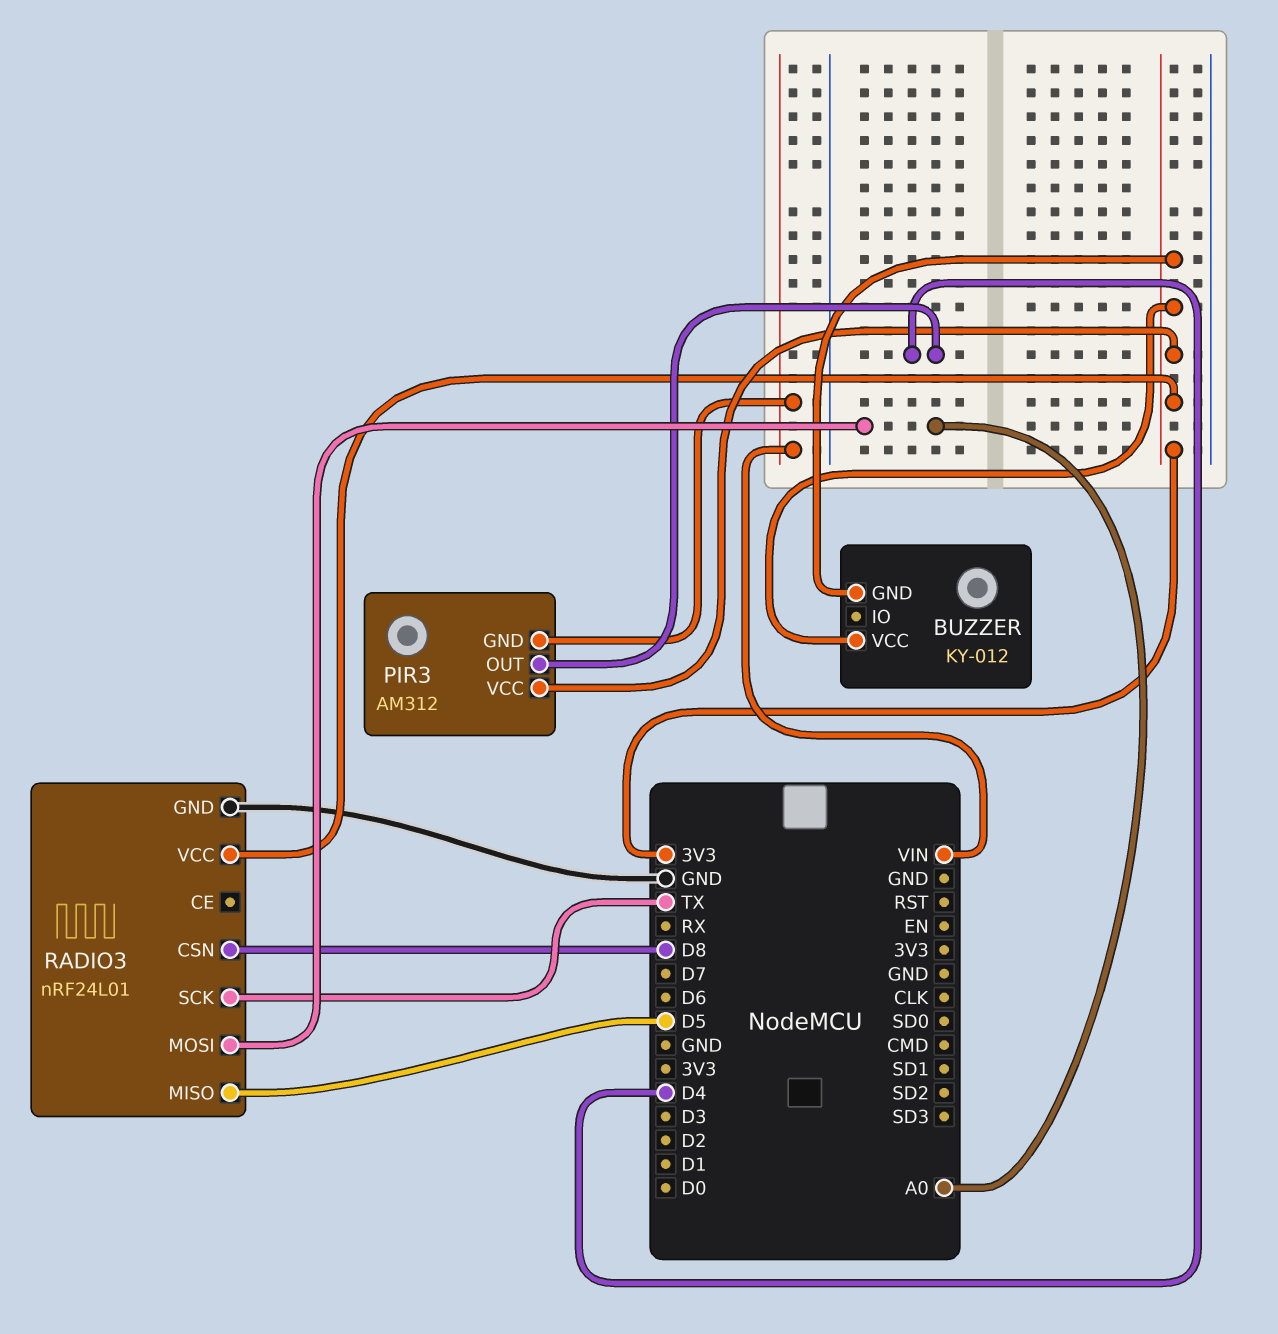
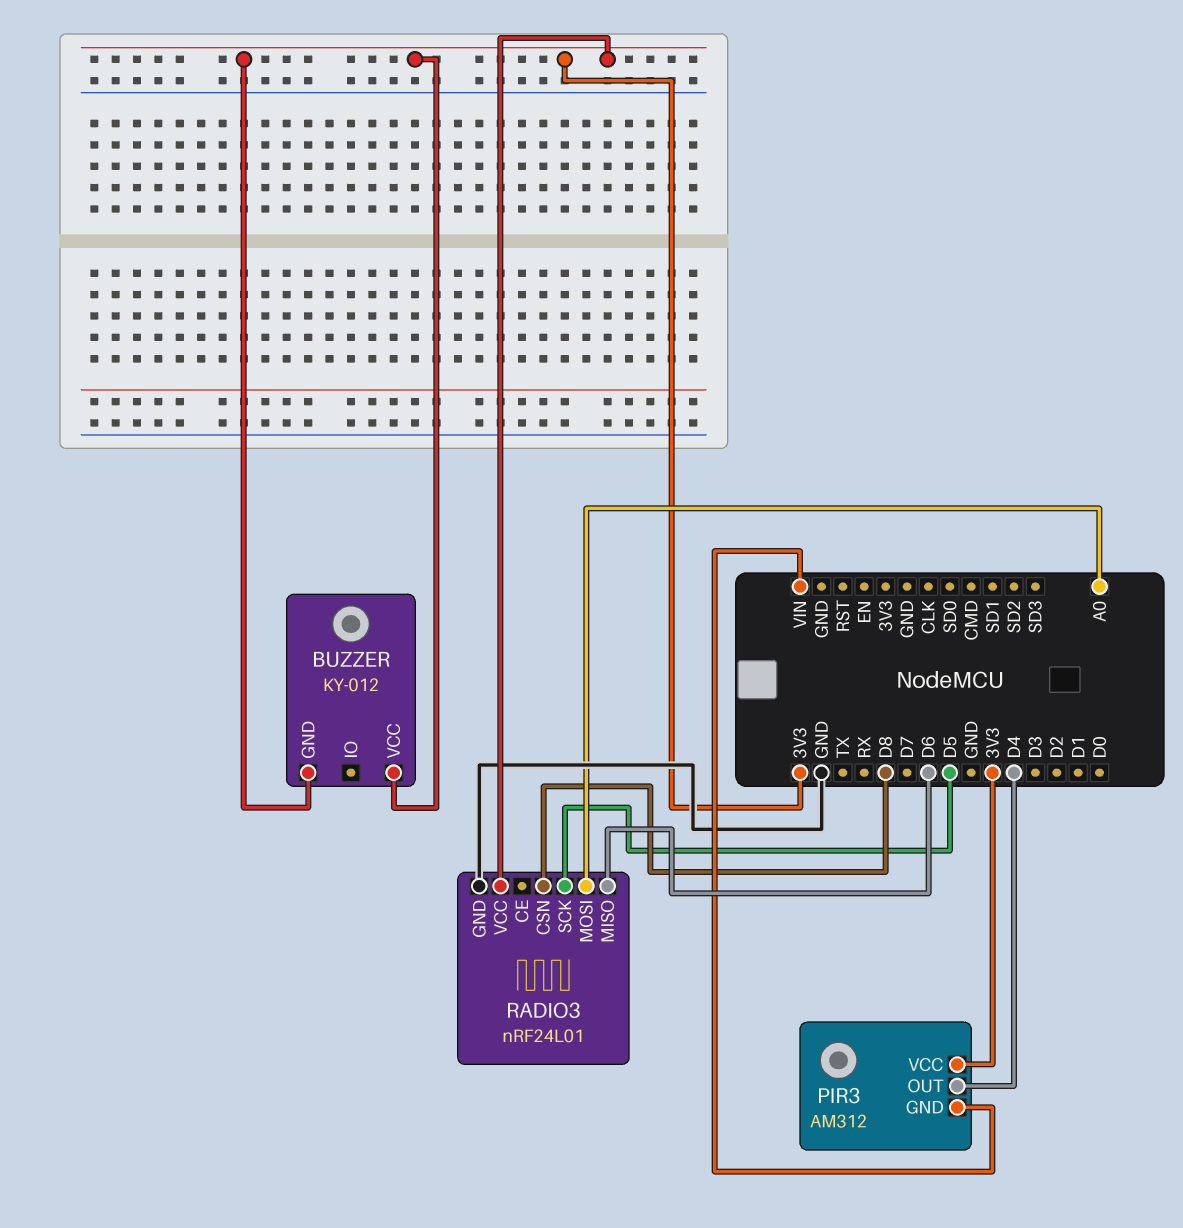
RADIO3 pin MISO: D5 -> D6
RADIO3 pin SCK: TX -> D5

